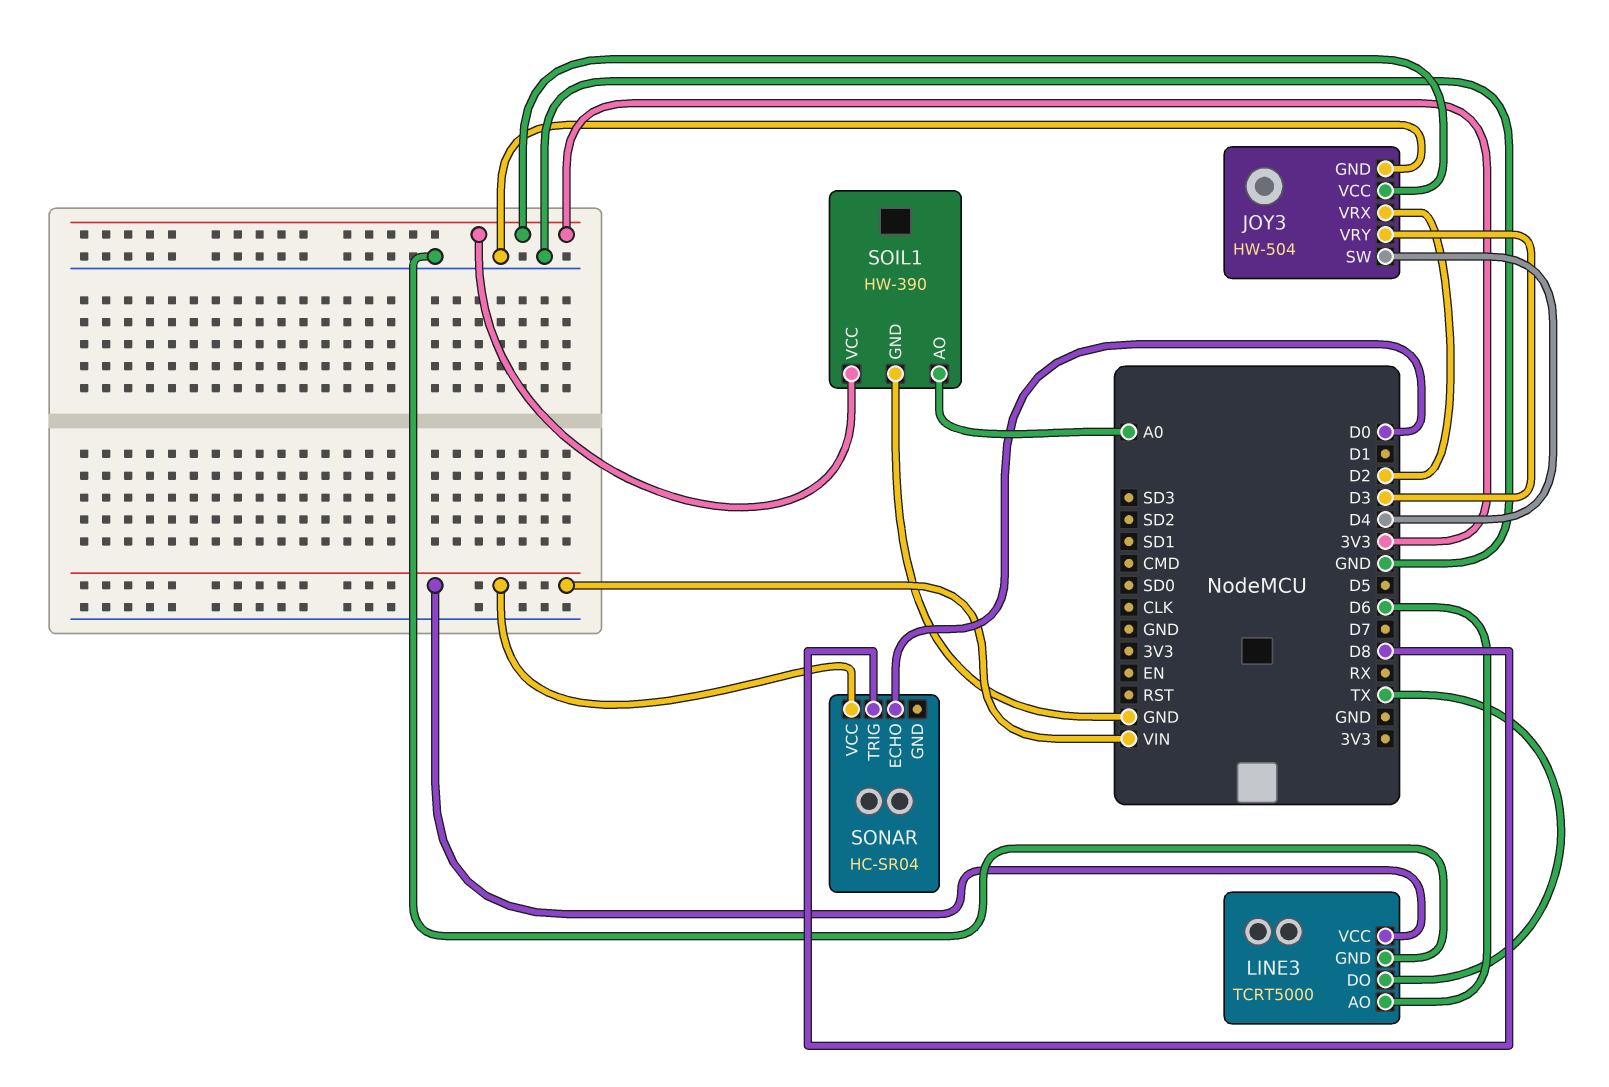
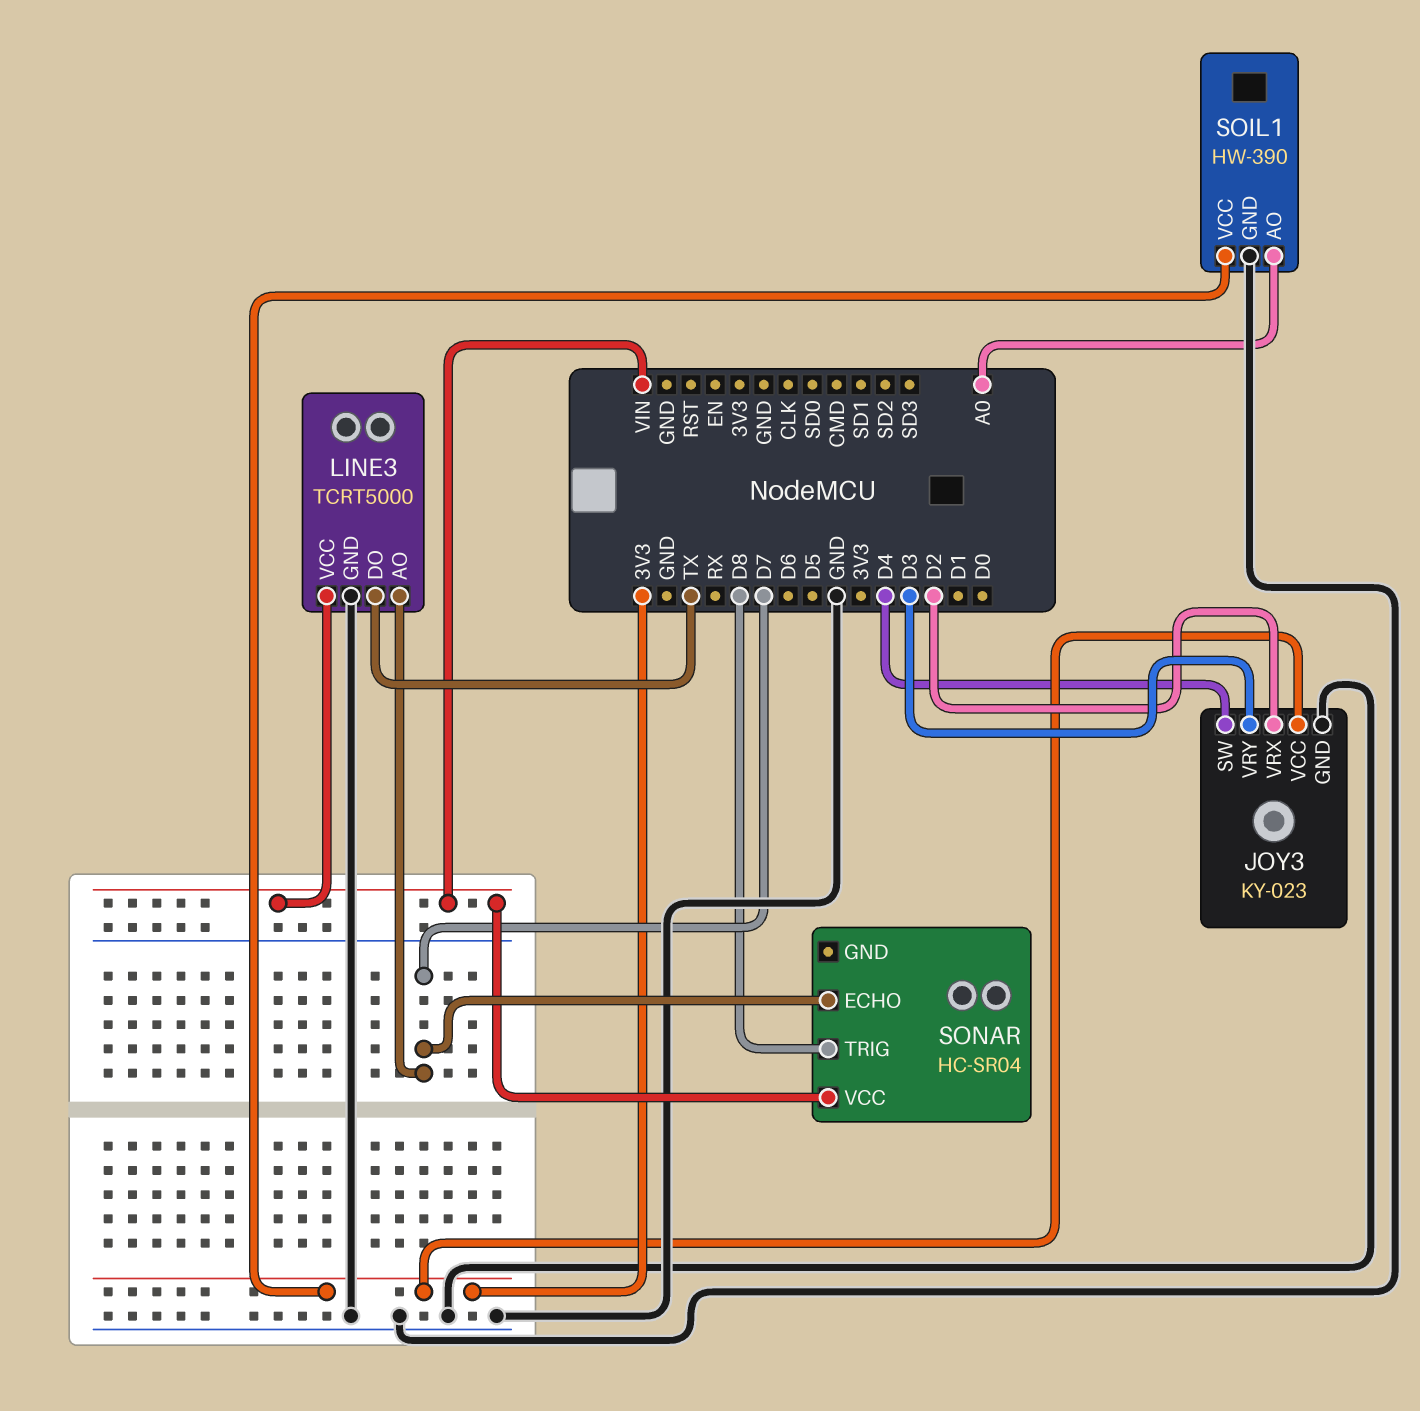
JOY3: HW-504 -> KY-023
LINE3 pin AO: D6 -> D7
SONAR pin ECHO: D0 -> D7

